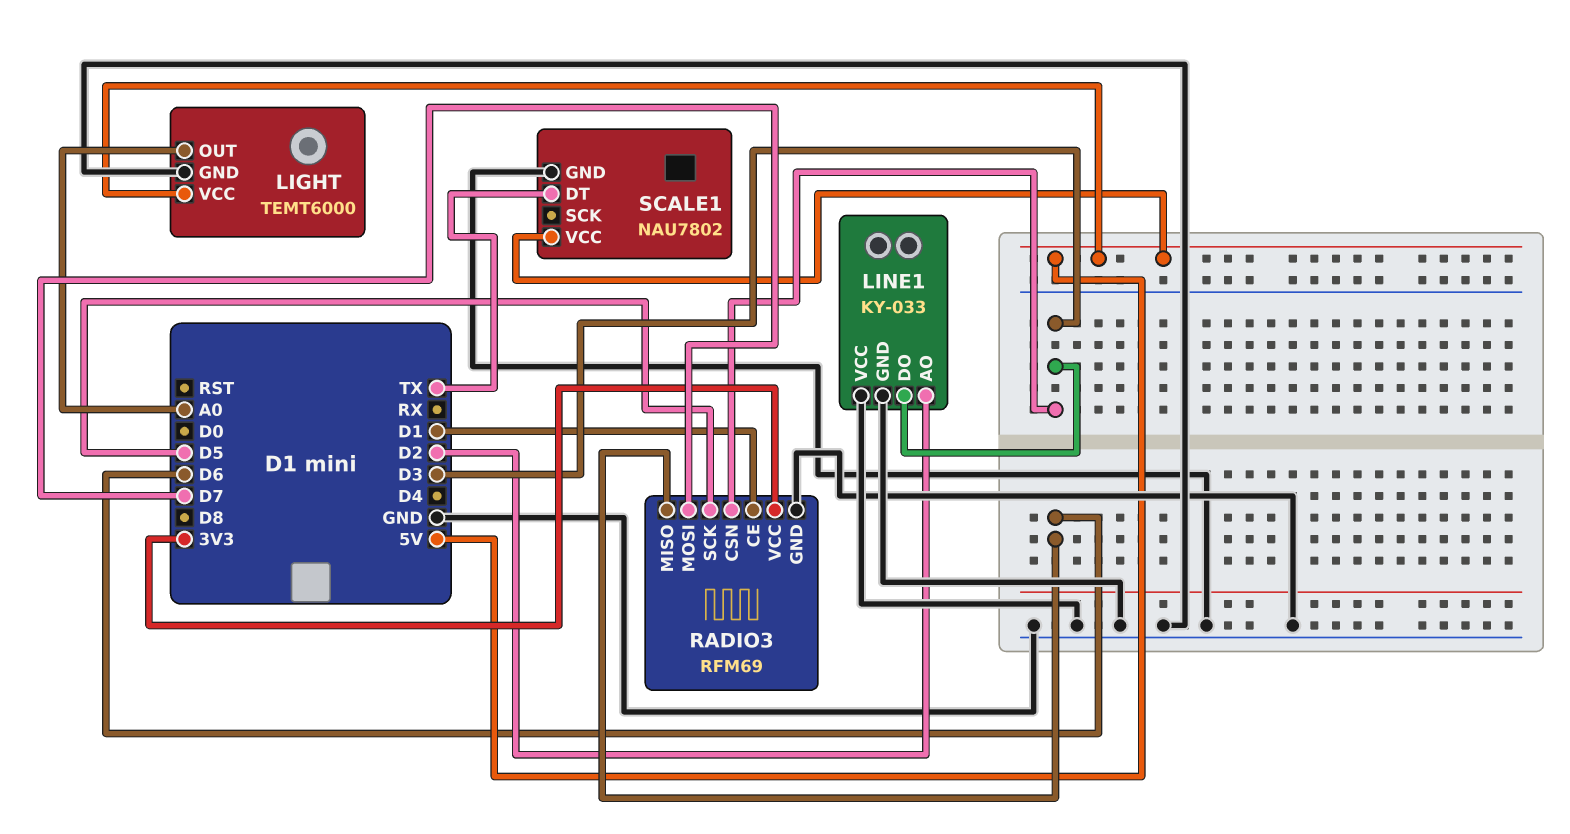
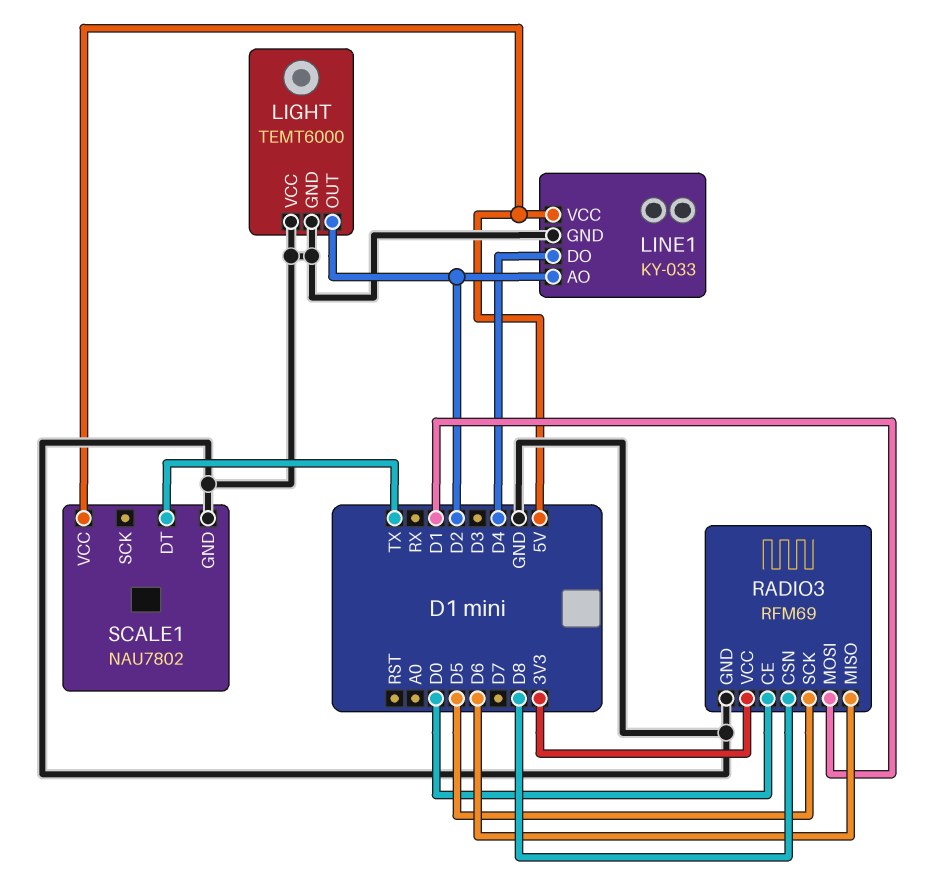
LIGHT pin OUT: A0 -> D2
LIGHT pin VCC: 5V -> GND
LINE1 pin DO: D3 -> D4
LINE1 pin VCC: GND -> 5V
RADIO3 pin CE: D1 -> D0
RADIO3 pin CSN: D3 -> D8
RADIO3 pin MOSI: D7 -> D1

